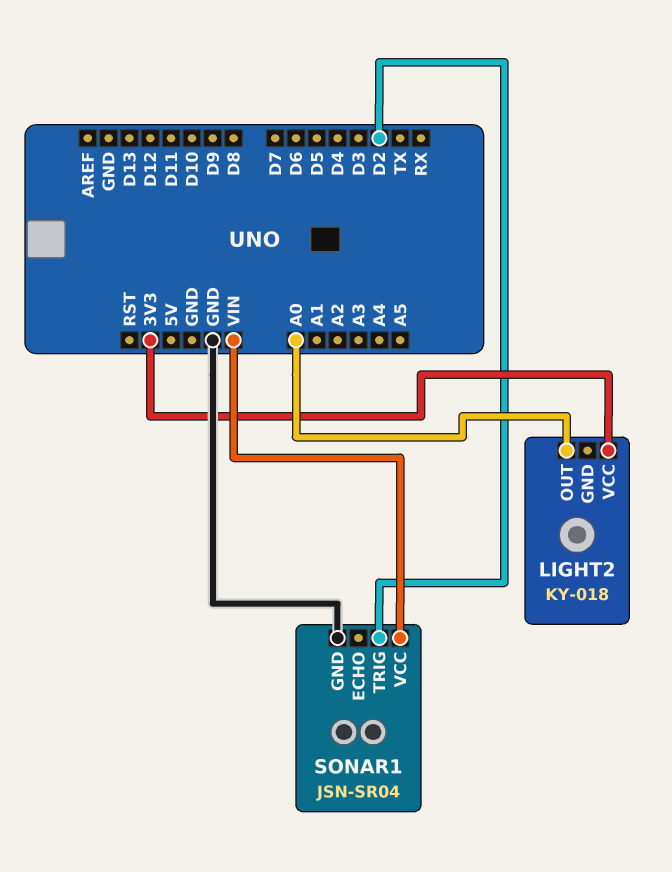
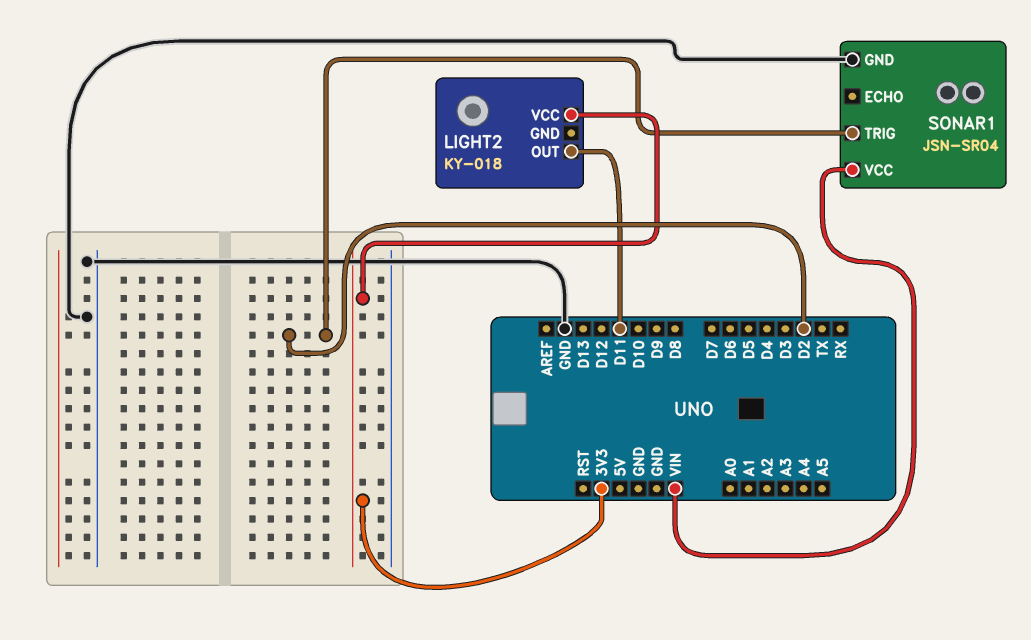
LIGHT2 pin OUT: A0 -> D11

